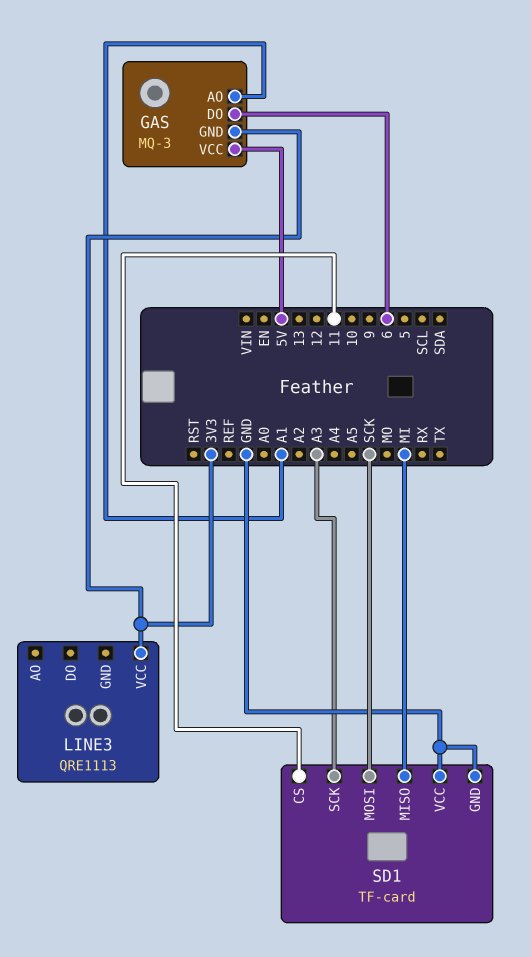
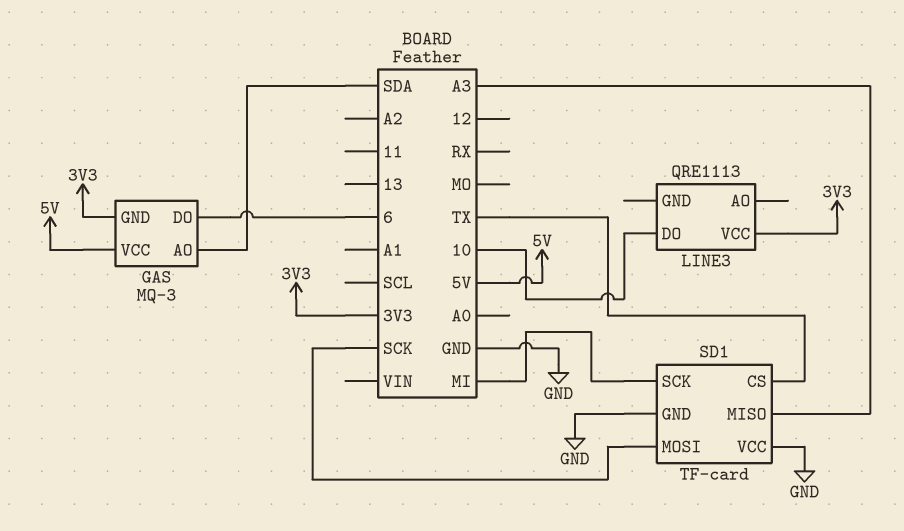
GAS pin AO: A1 -> SDA
LINE3 pin DO: none -> 10
SD1 pin CS: 11 -> TX
SD1 pin MISO: MI -> A3
SD1 pin SCK: A3 -> MI

